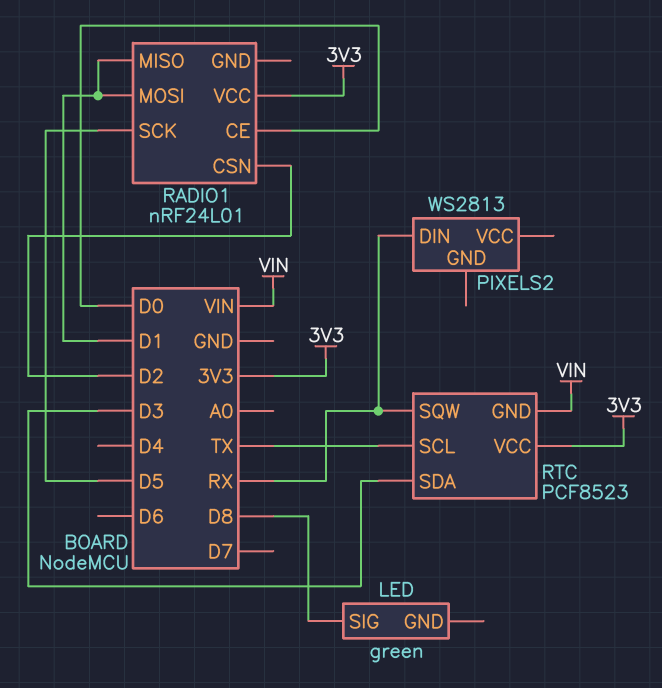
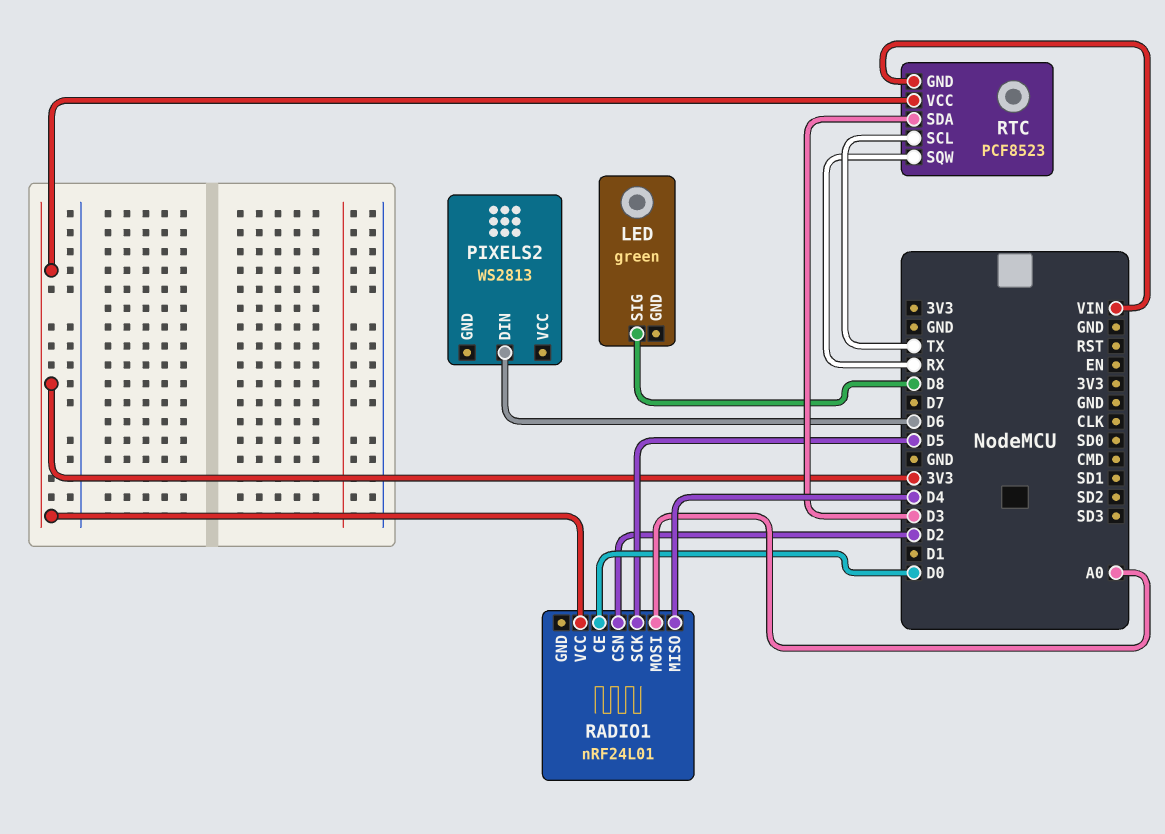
PIXELS2 pin DIN: RX -> D6
RADIO1 pin MISO: D1 -> D4
RADIO1 pin MOSI: D1 -> A0

